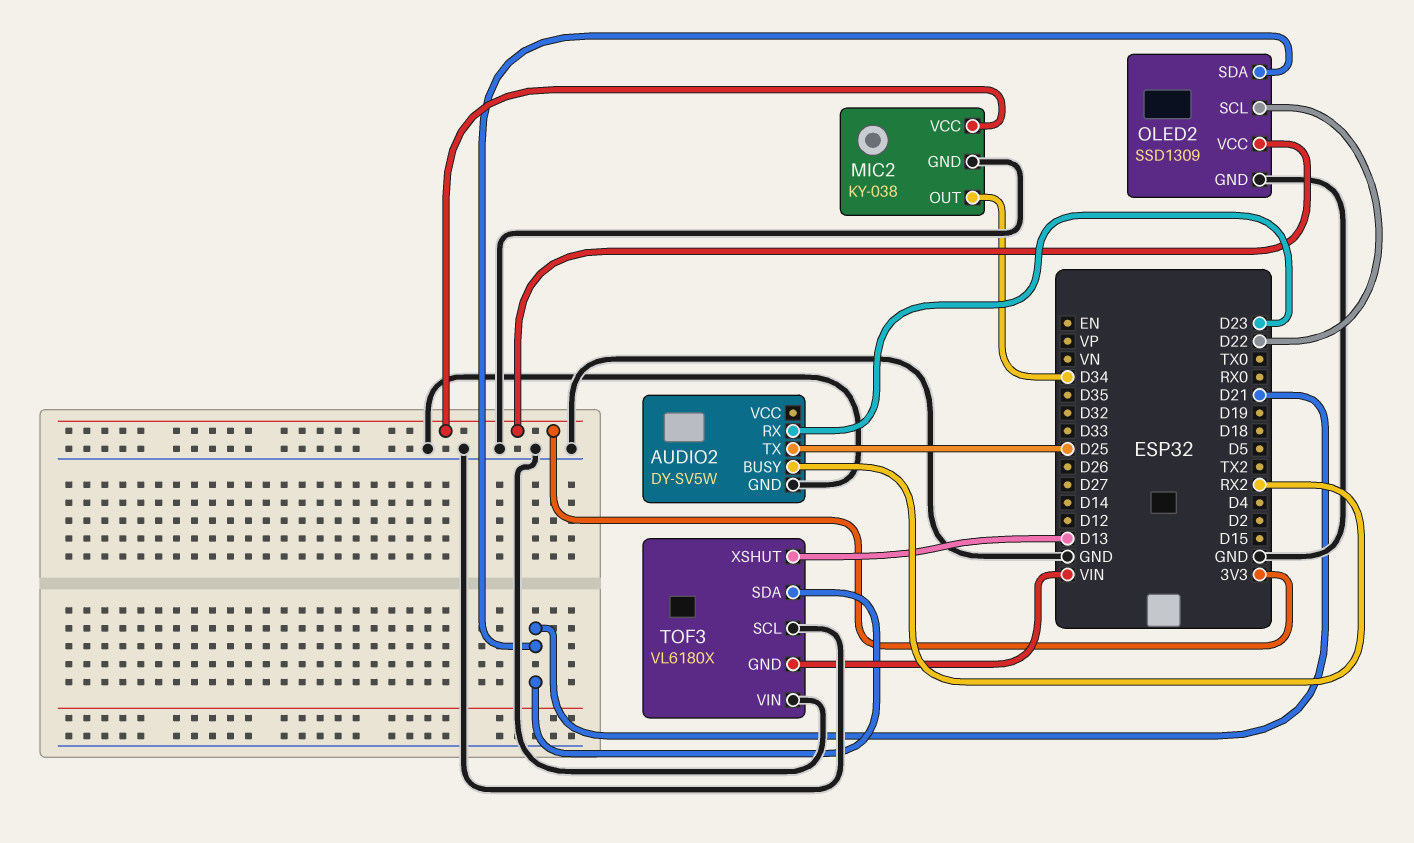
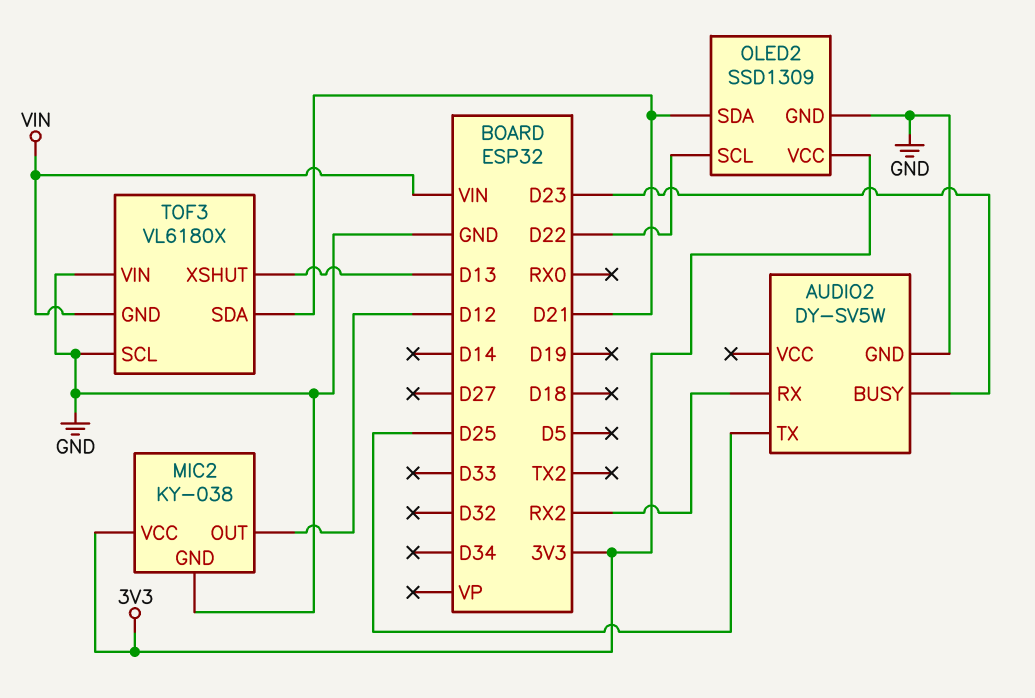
AUDIO2 pin BUSY: RX2 -> D23
AUDIO2 pin RX: D23 -> RX2
MIC2 pin OUT: D34 -> D12

